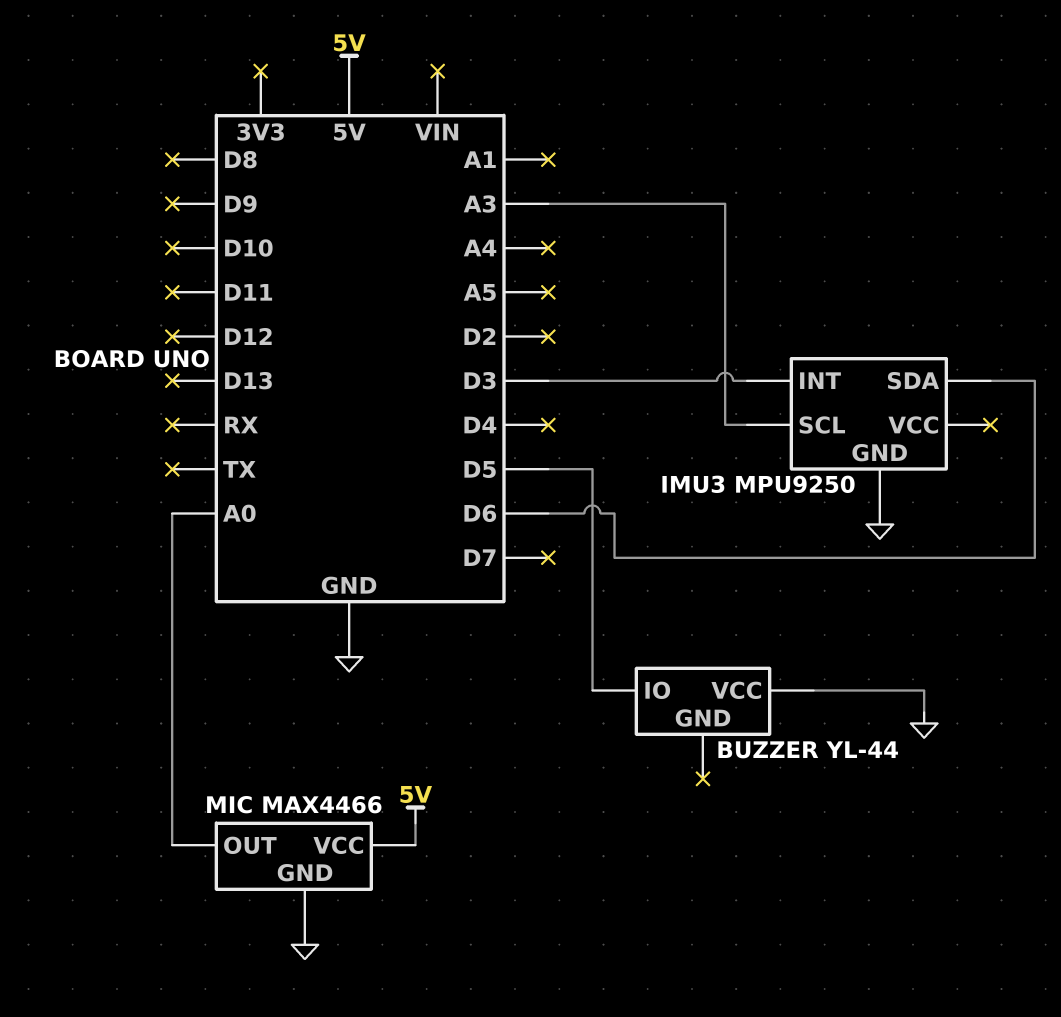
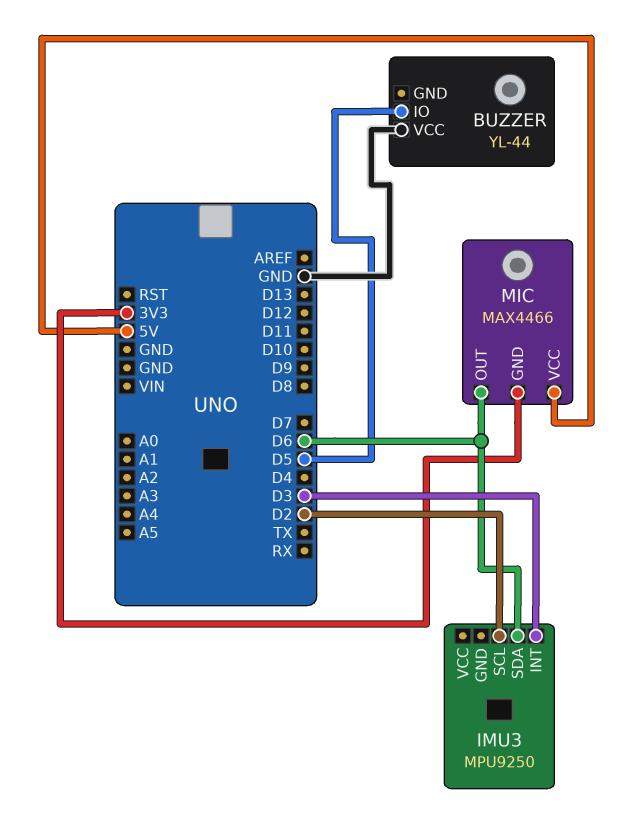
IMU3 pin GND: GND -> none
IMU3 pin SCL: A3 -> D2
MIC pin GND: GND -> 3V3
MIC pin OUT: A0 -> D6

